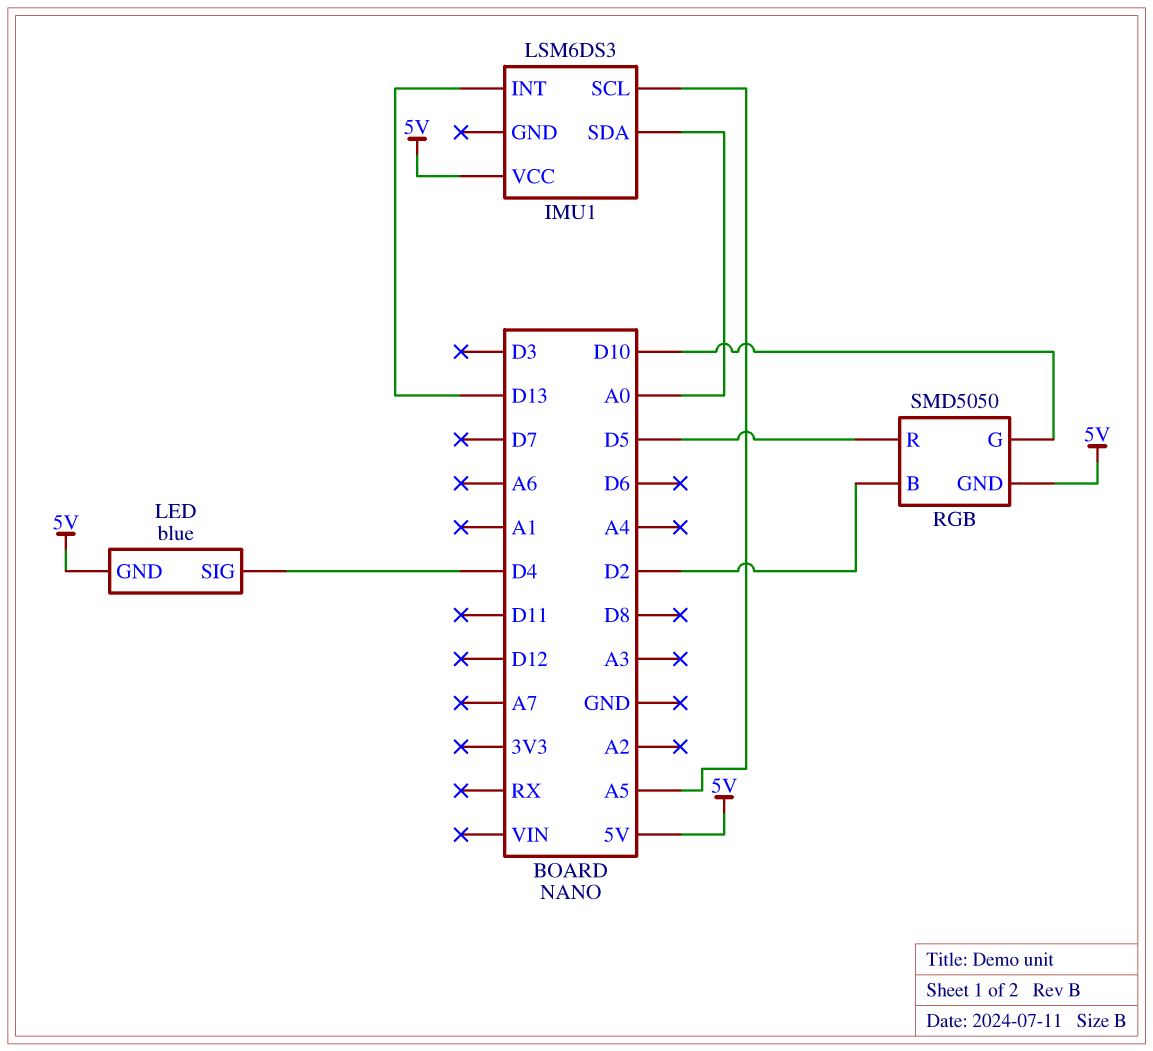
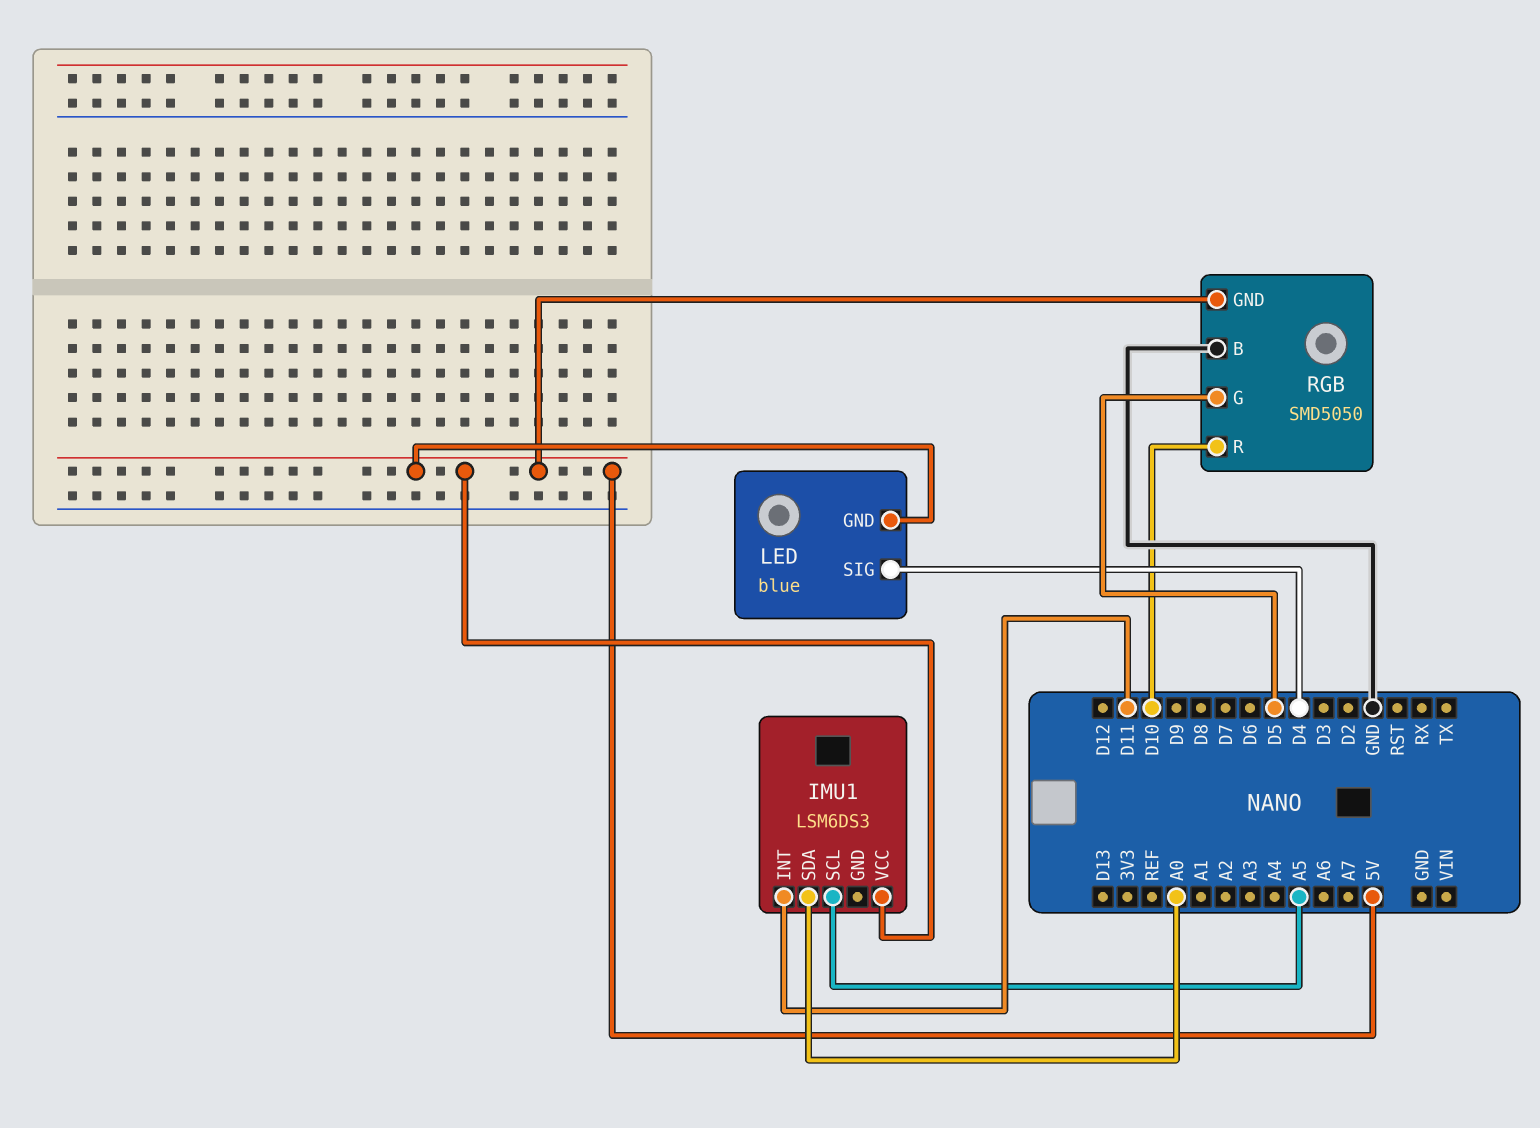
IMU1 pin INT: D13 -> D11
RGB pin B: D2 -> GND
RGB pin G: D10 -> D5
RGB pin R: D5 -> D10

